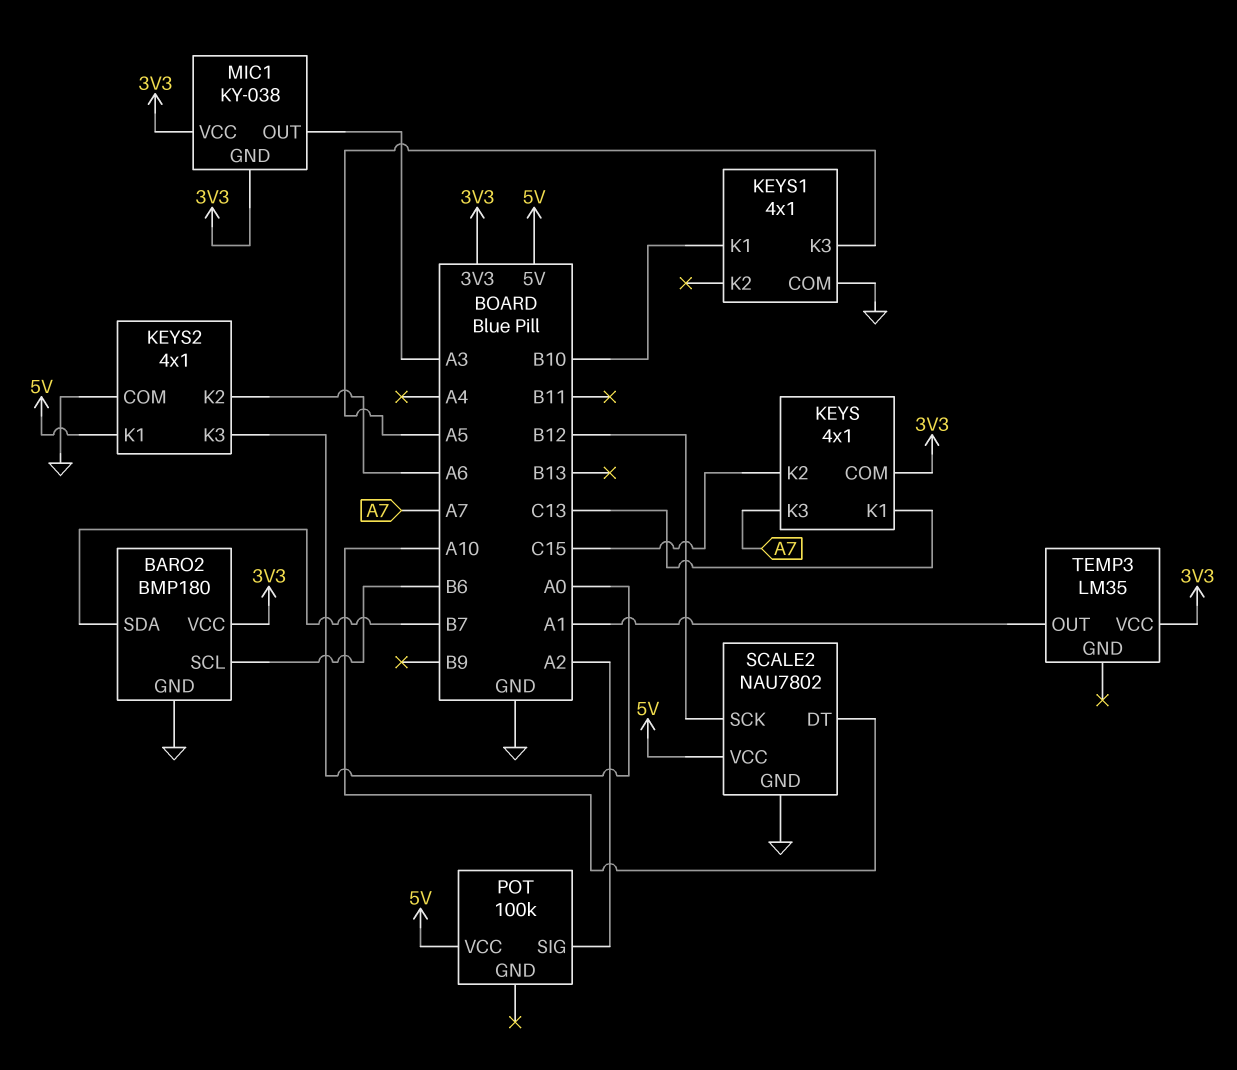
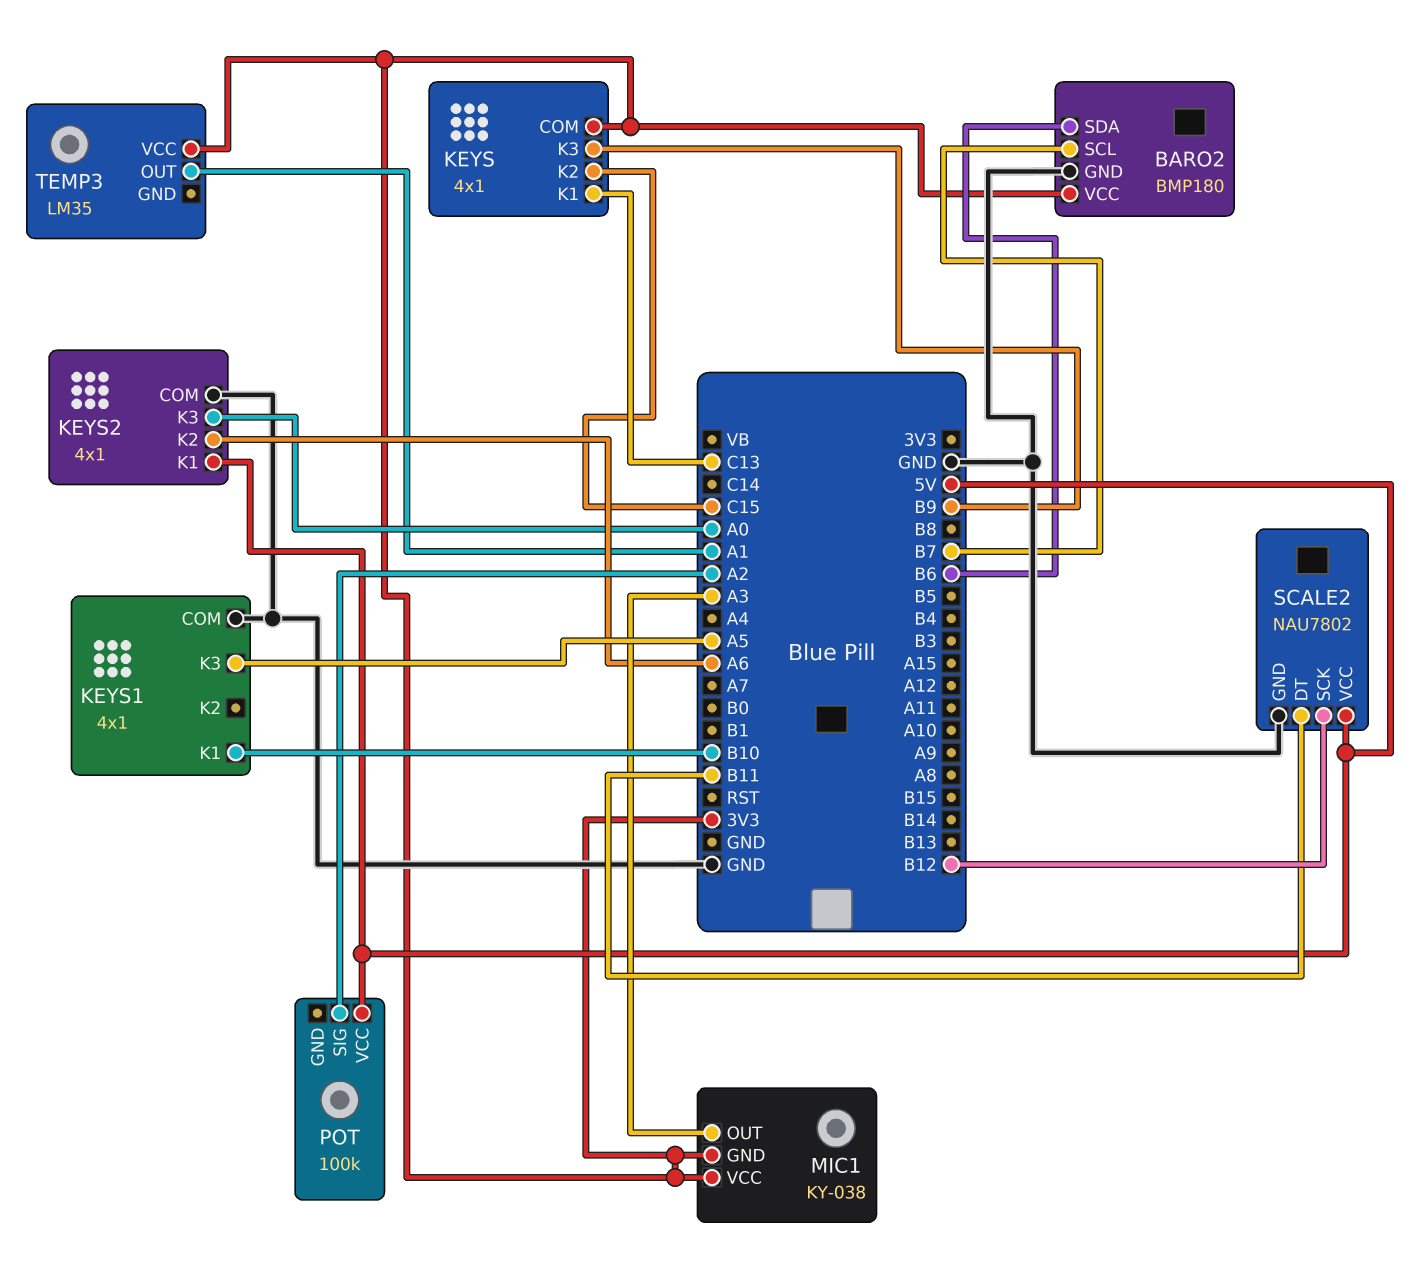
BARO2 pin SCL: B6 -> B7
BARO2 pin SDA: B7 -> B6
KEYS pin K3: A7 -> B9
SCALE2 pin DT: A10 -> B11

